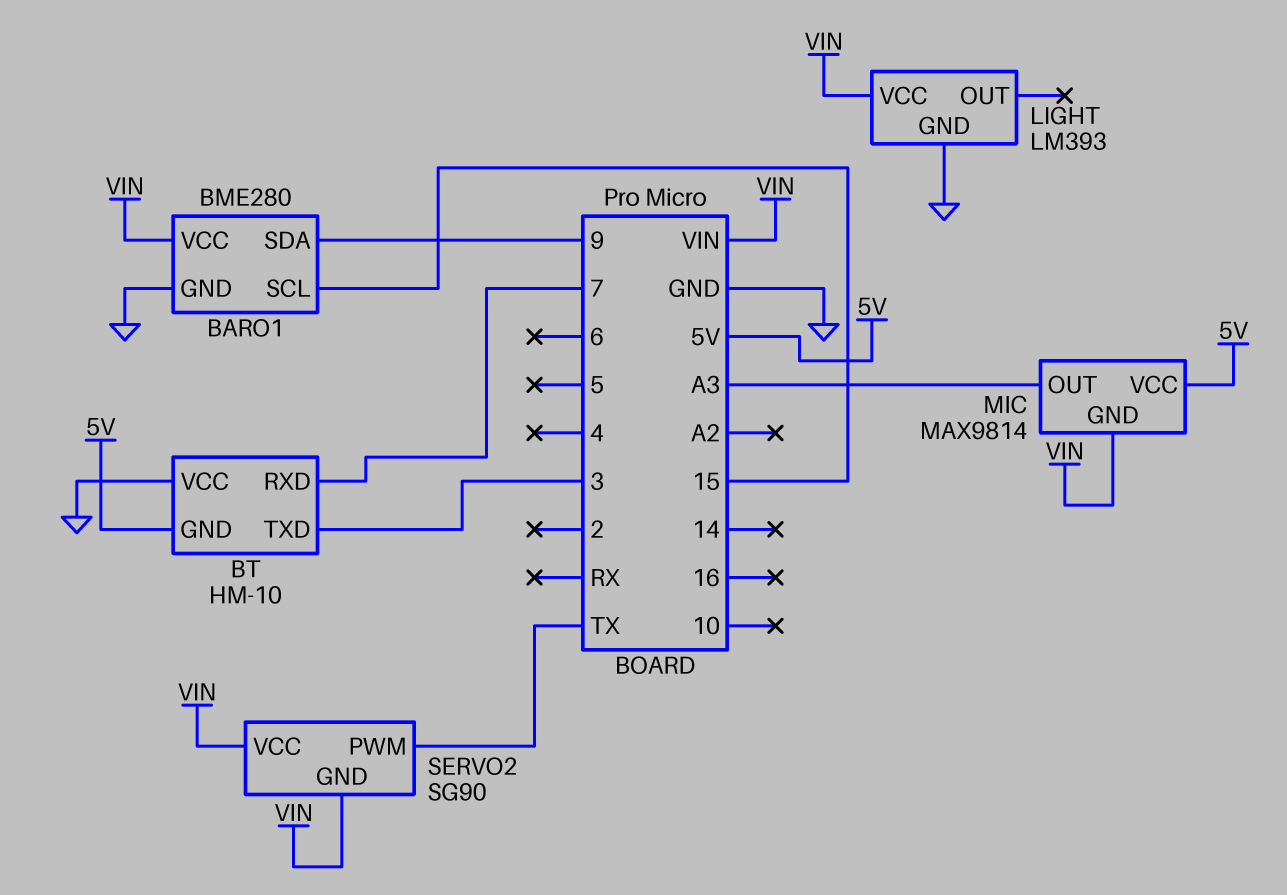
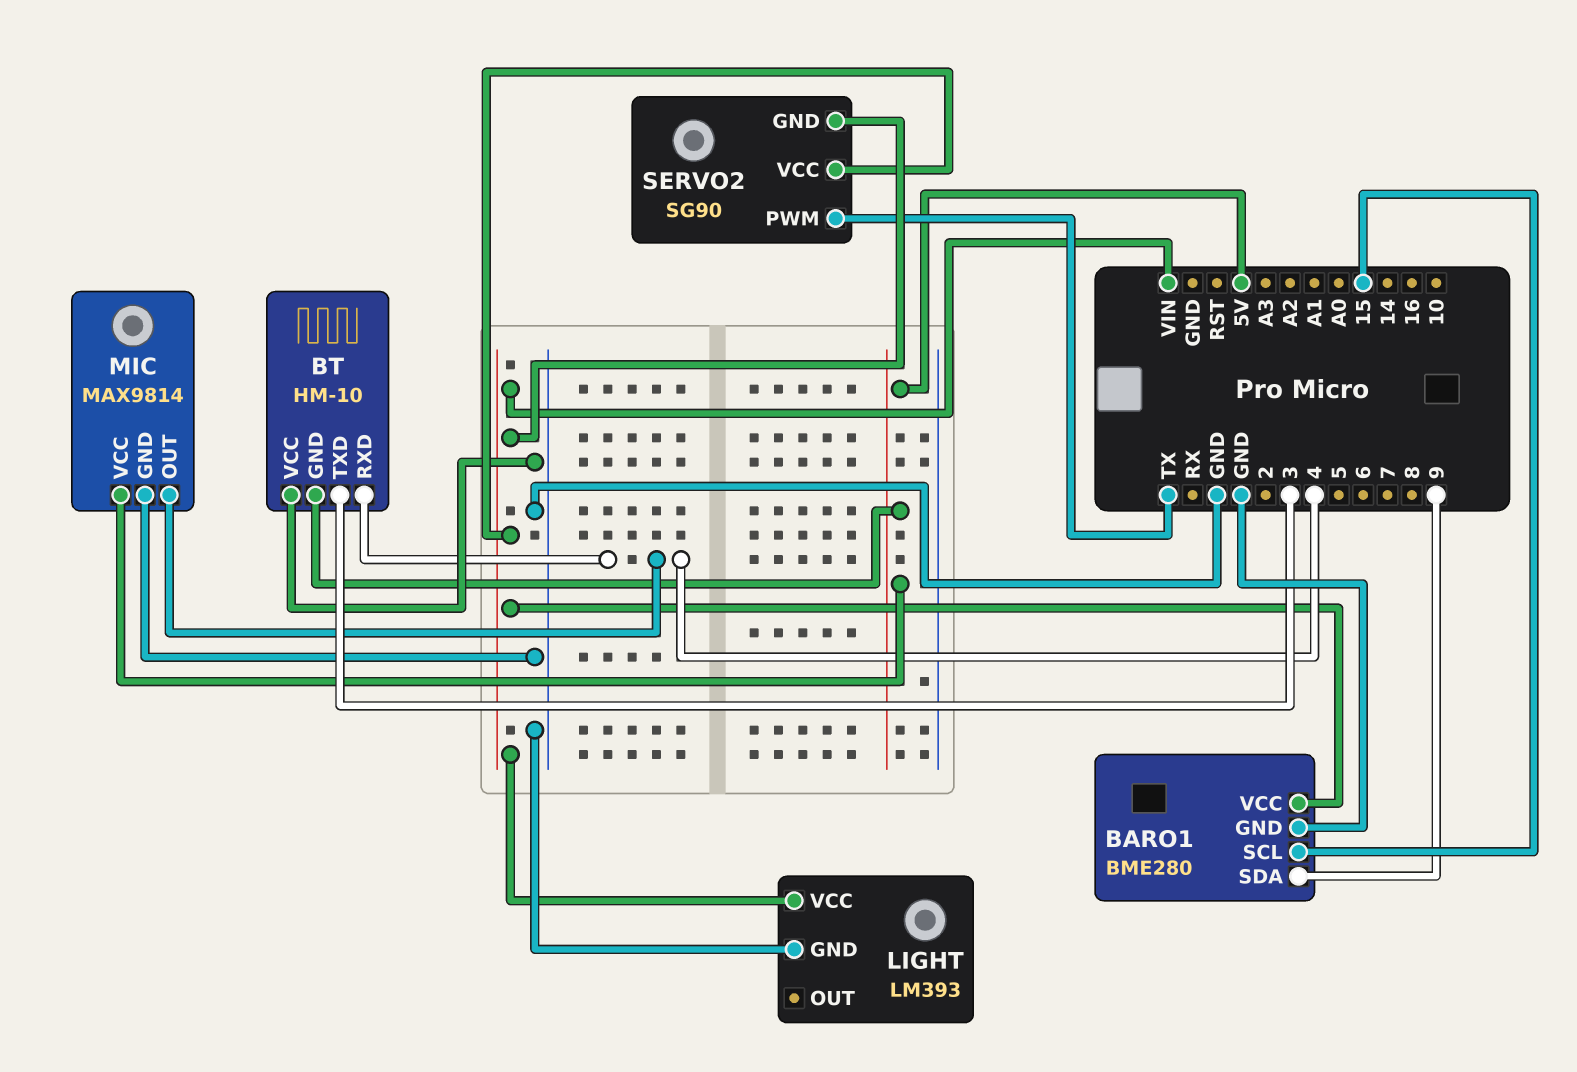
BT pin RXD: 7 -> 4
MIC pin GND: VIN -> GND
MIC pin OUT: A3 -> 4

